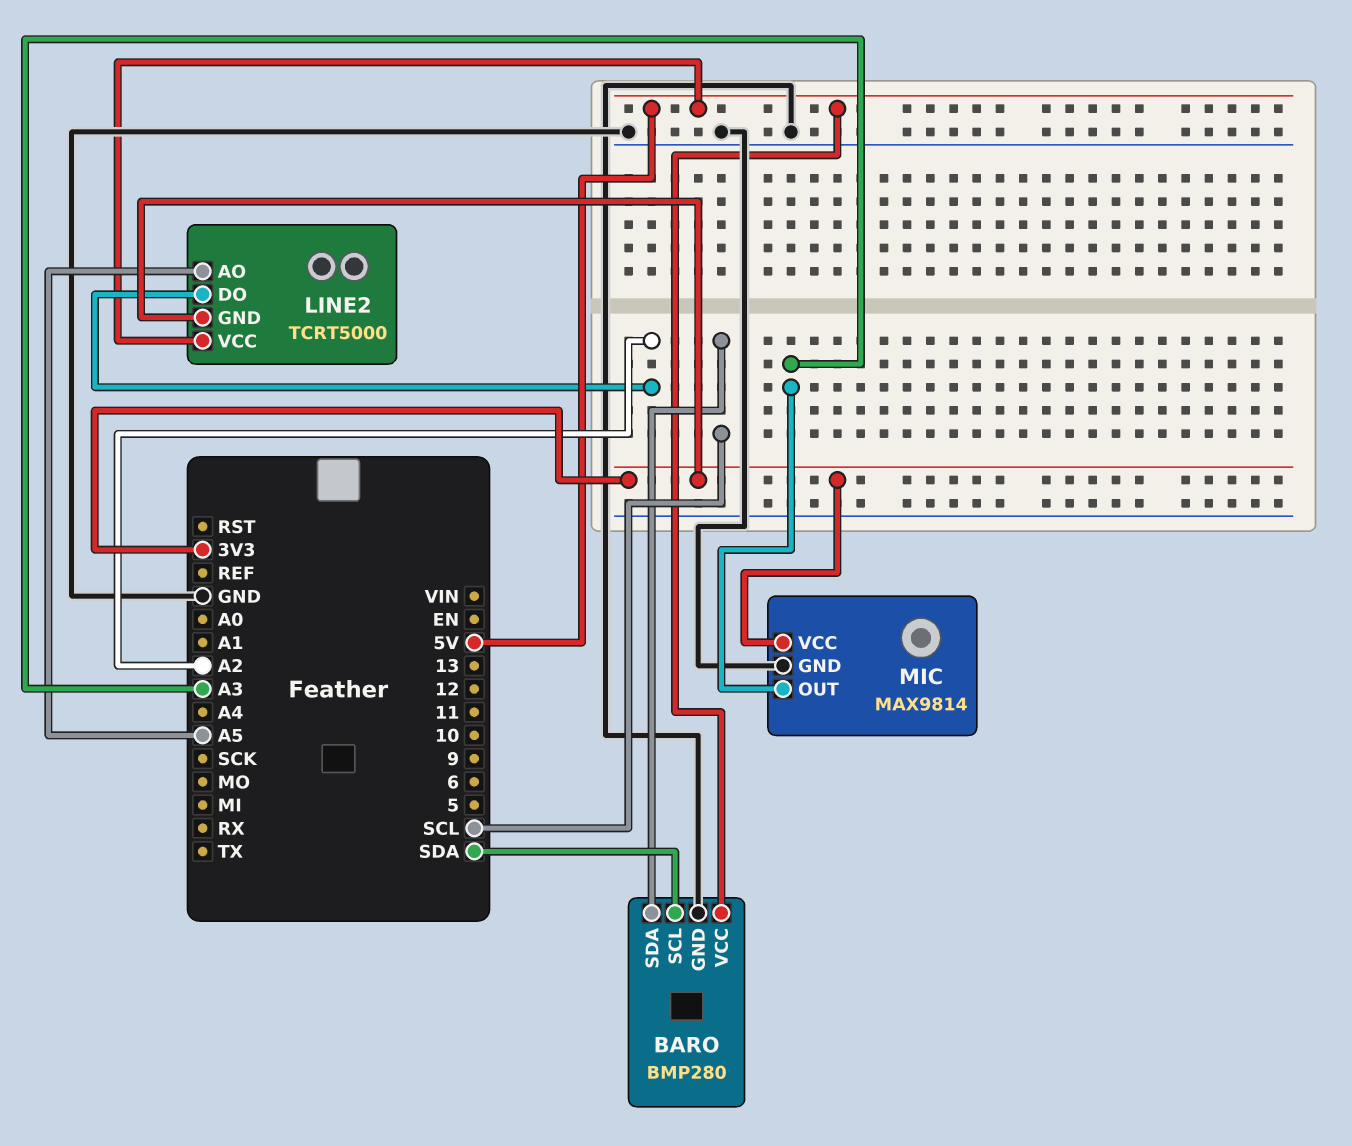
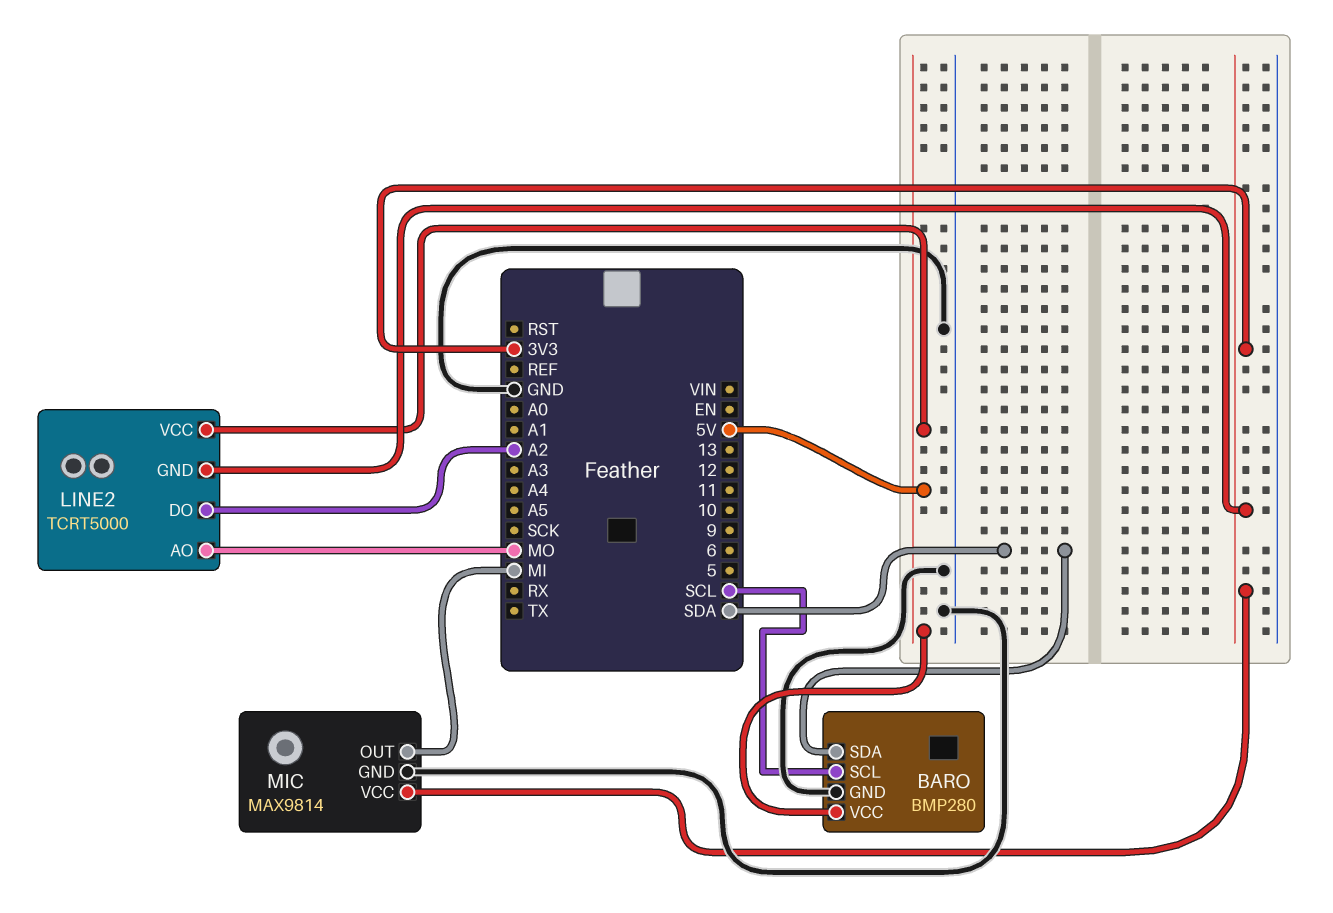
BARO pin SCL: SDA -> SCL
BARO pin SDA: SCL -> SDA
LINE2 pin AO: A5 -> MO
MIC pin OUT: A3 -> MI

